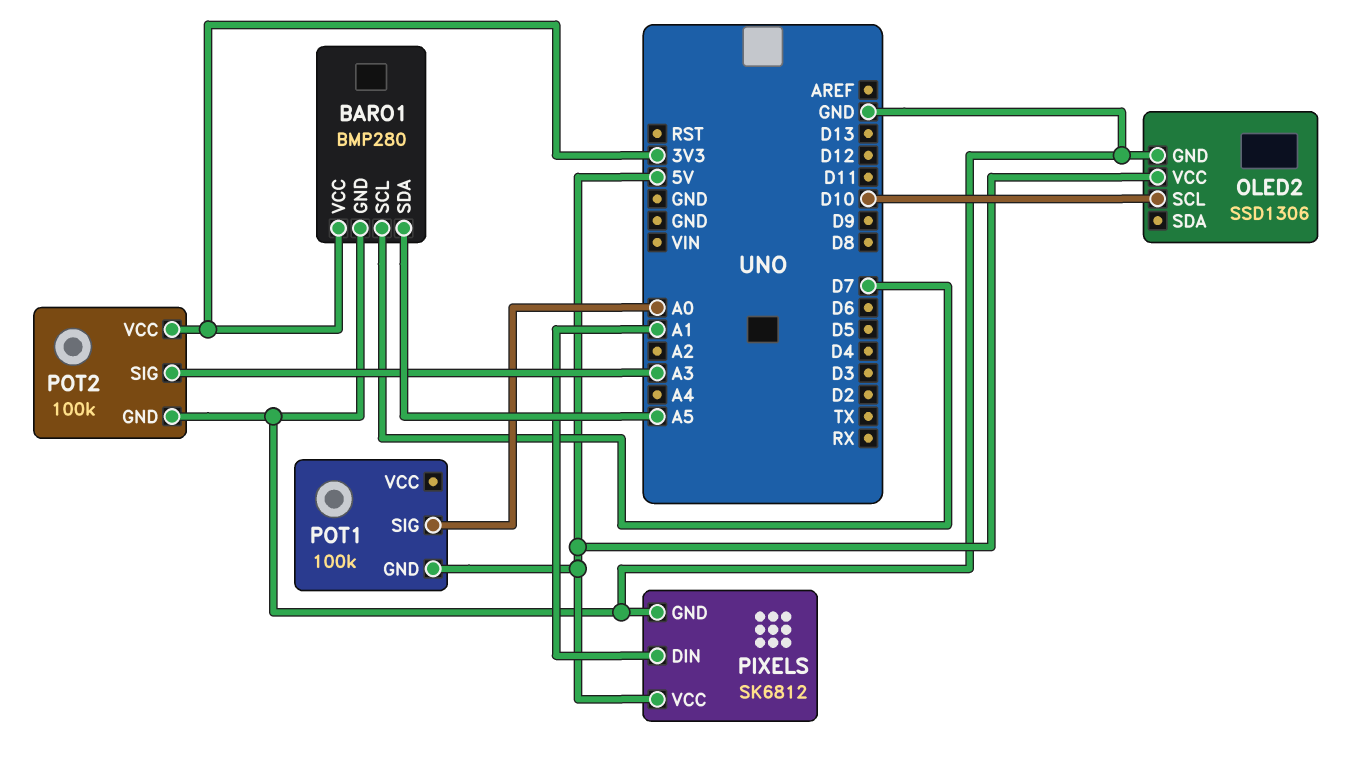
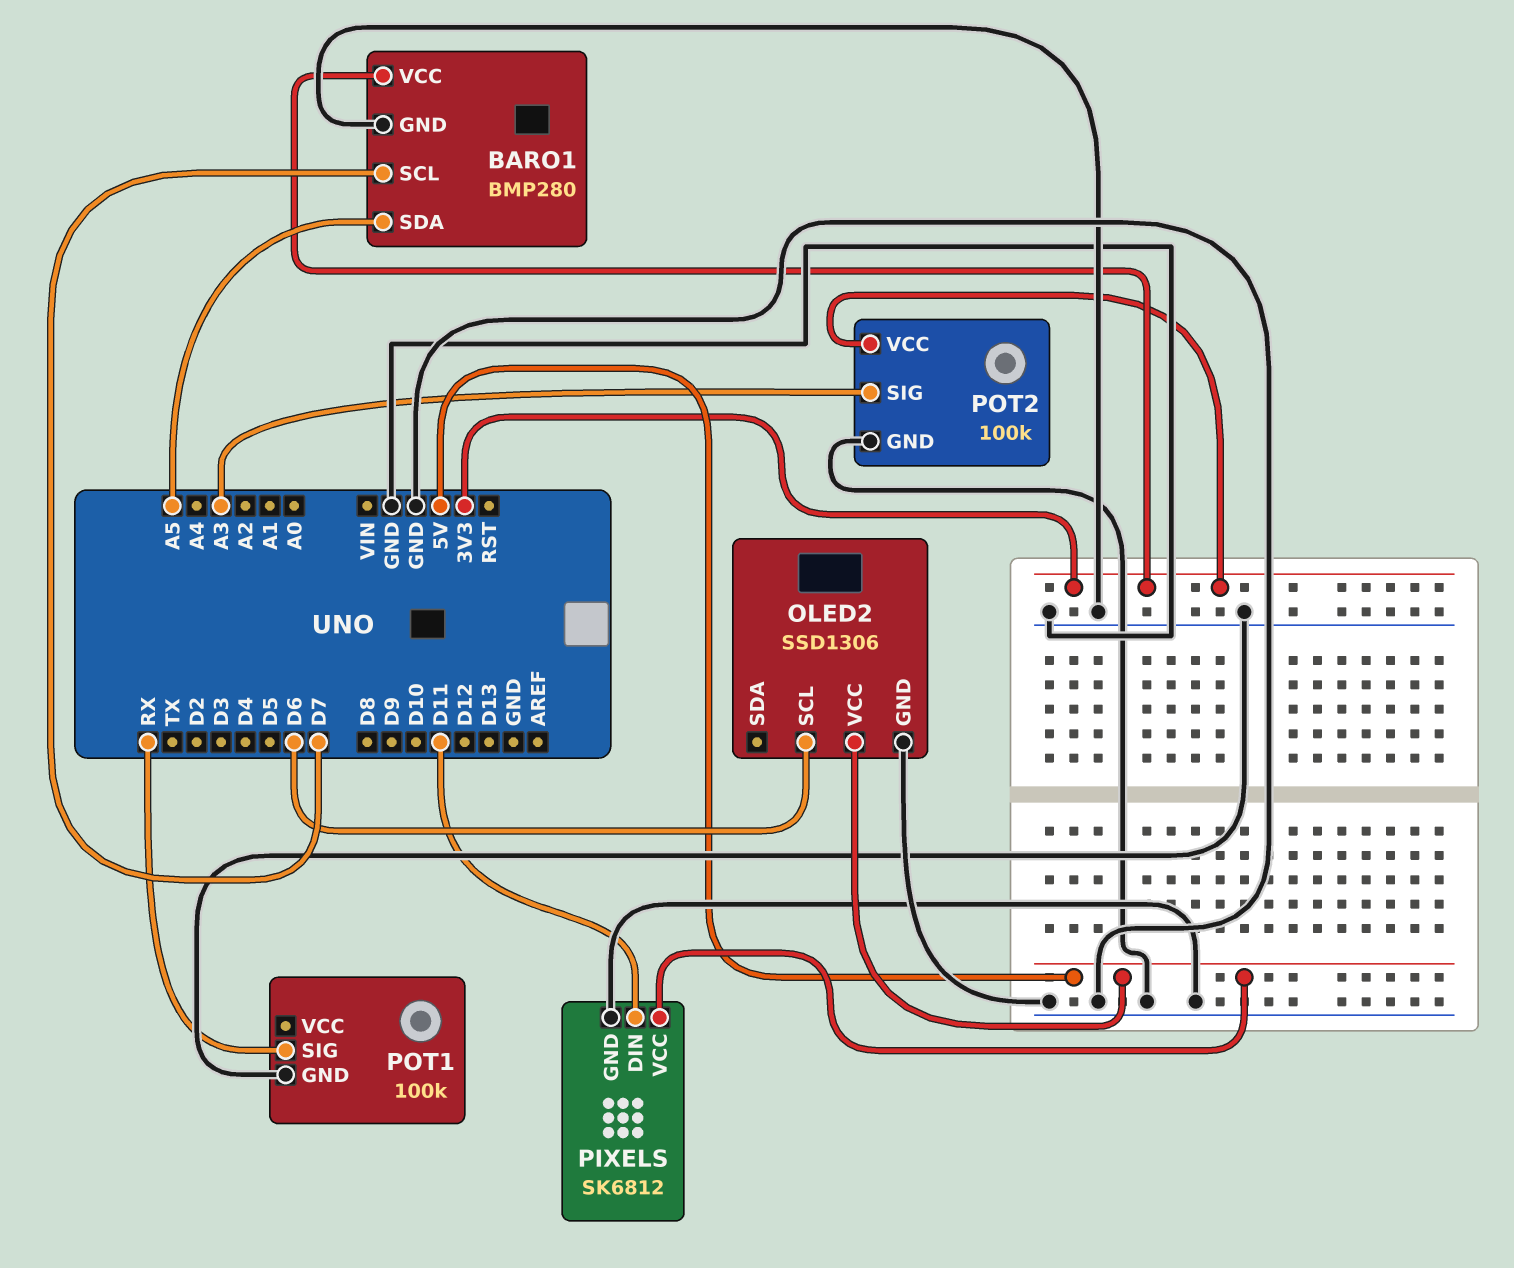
OLED2 pin SCL: D10 -> D6
PIXELS pin DIN: A1 -> D11
POT1 pin GND: 5V -> GND
POT1 pin SIG: A0 -> RX

